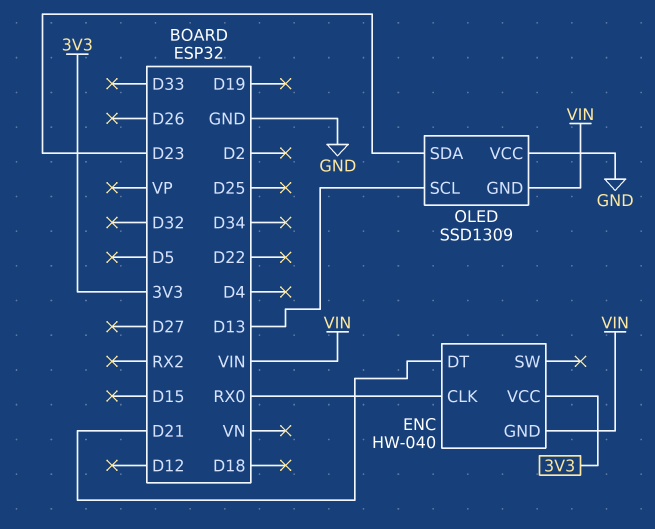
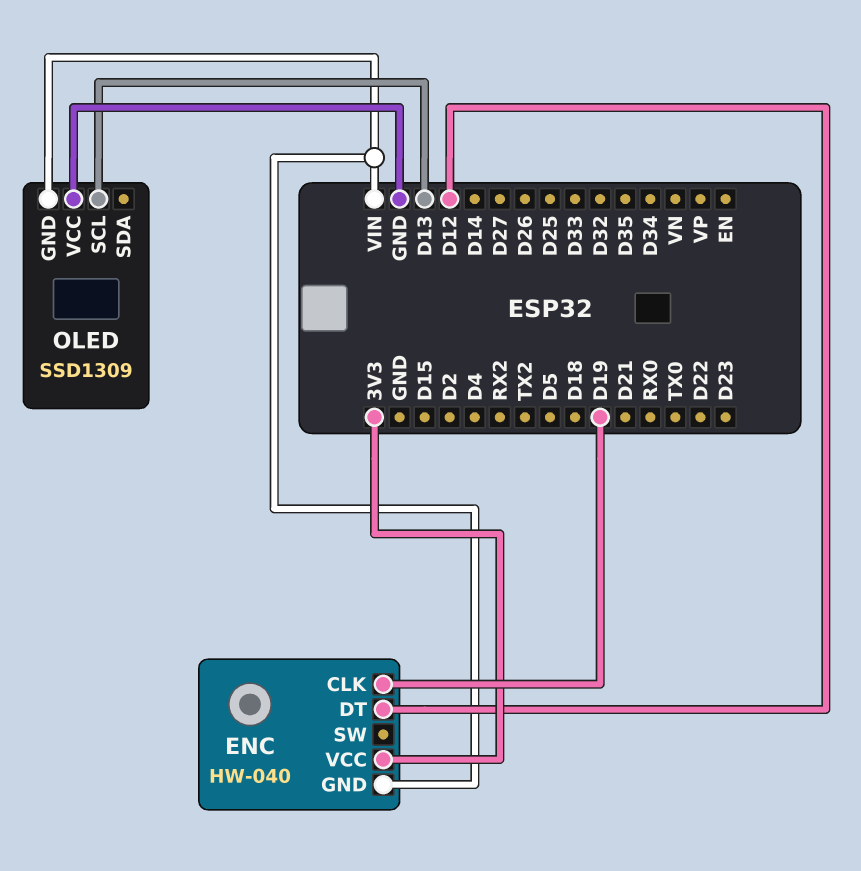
ENC pin CLK: RX0 -> D19
ENC pin DT: D21 -> D12
OLED pin SDA: D23 -> none

